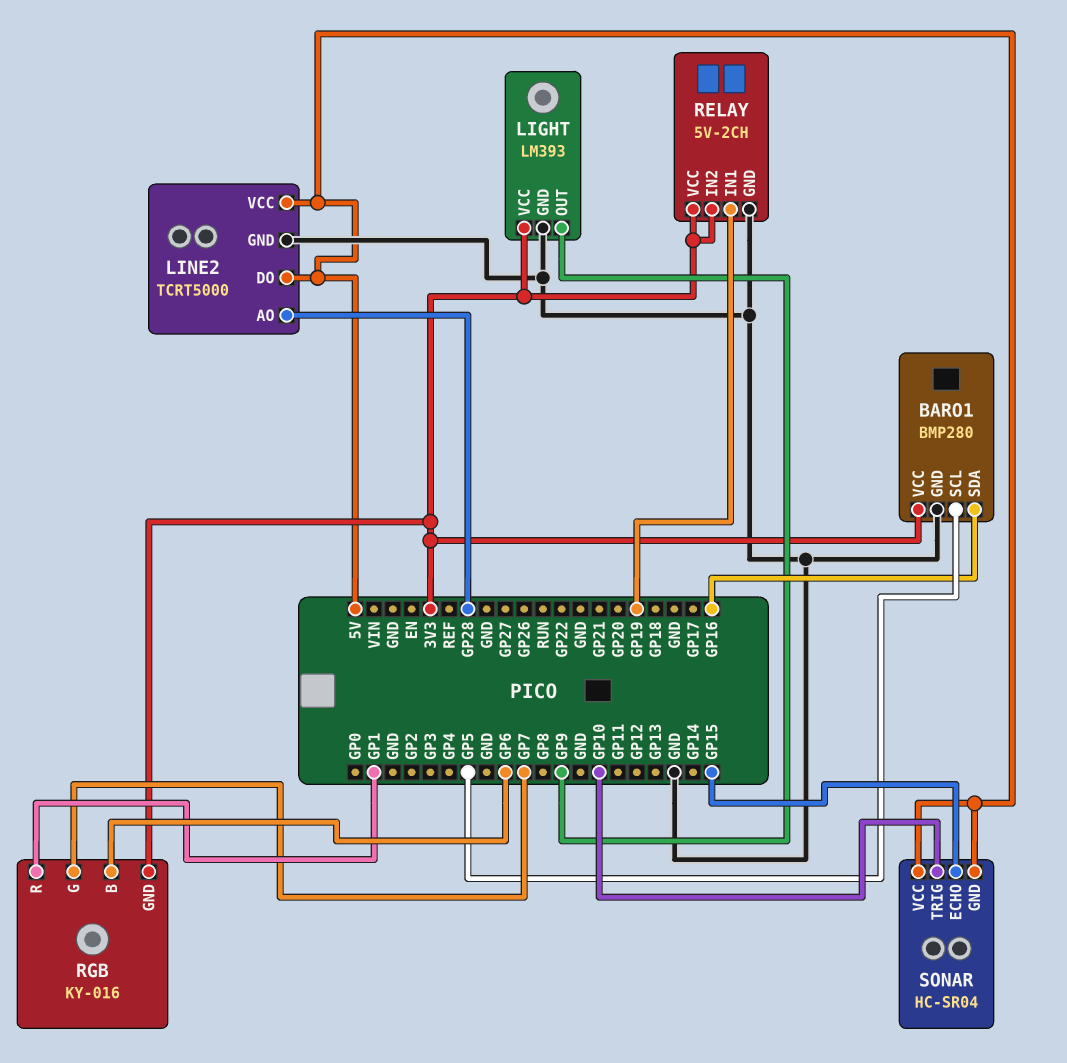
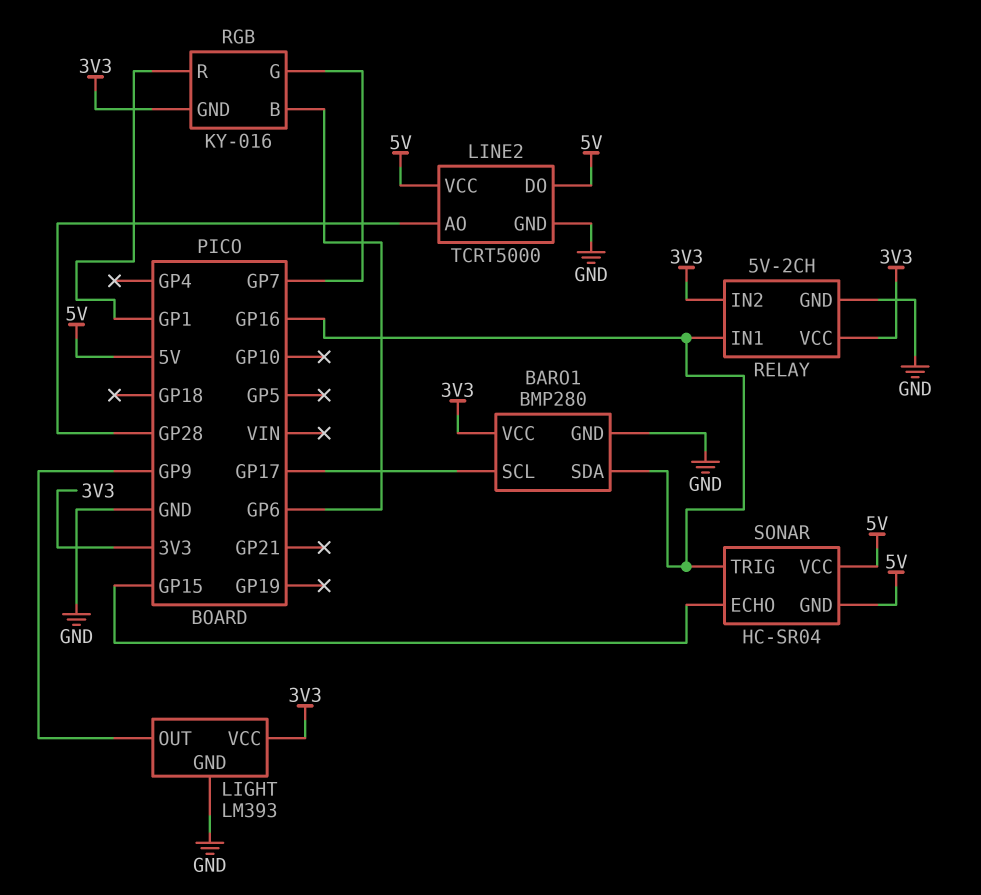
BARO1 pin SCL: GP5 -> GP17
RELAY pin IN1: GP19 -> GP16
SONAR pin TRIG: GP10 -> GP16

